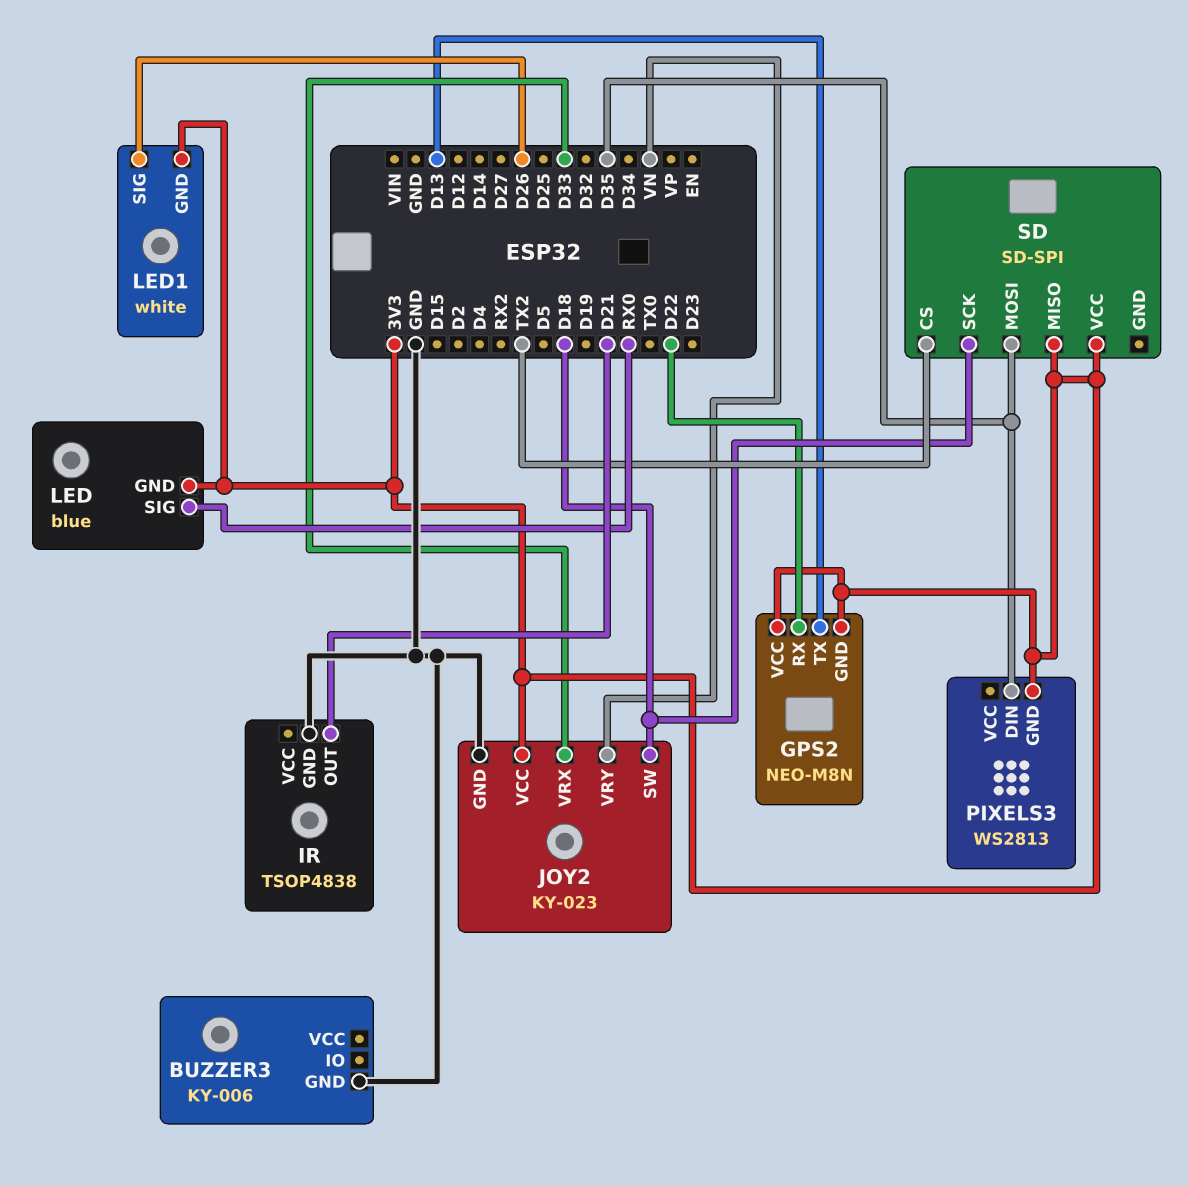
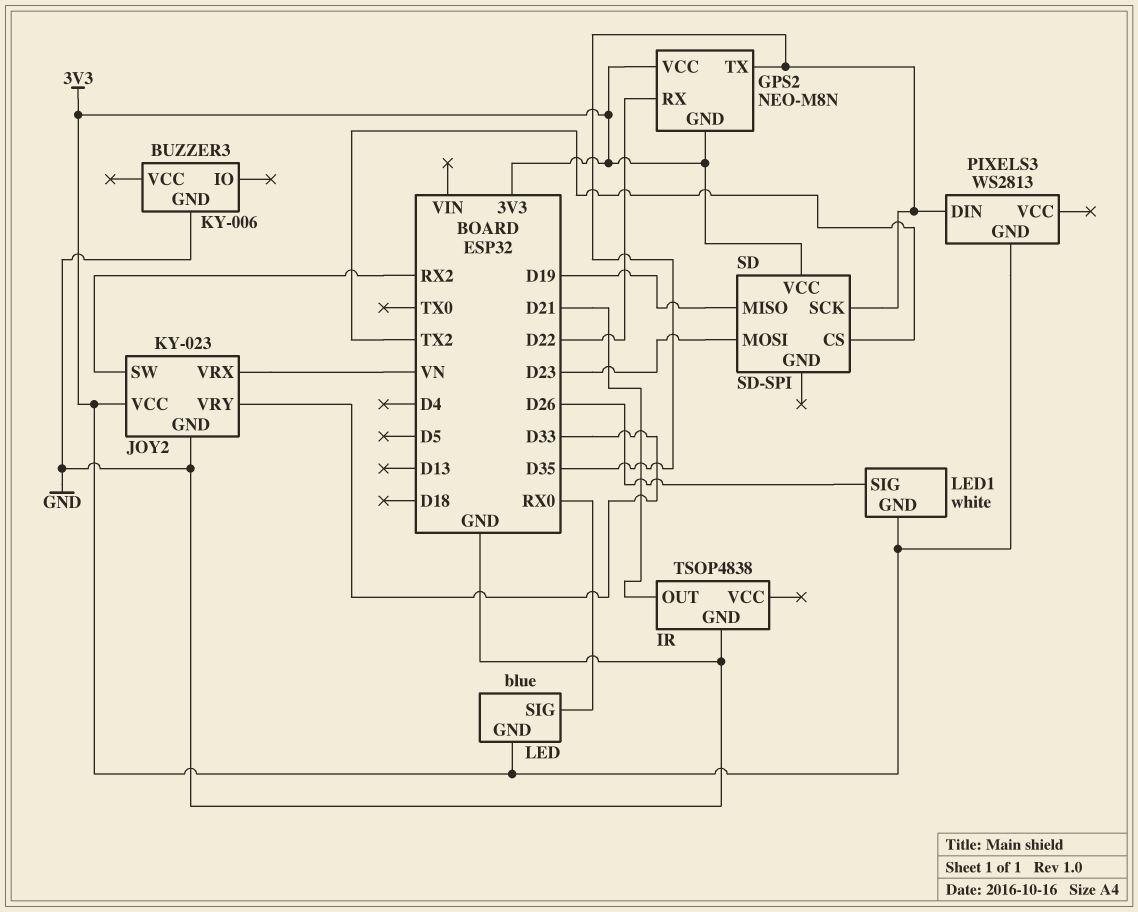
GPS2 pin TX: D13 -> D35
JOY2 pin SW: D18 -> RX2
JOY2 pin VRX: D33 -> VN
JOY2 pin VRY: VN -> D33
SD pin MISO: 3V3 -> D19
SD pin MOSI: D35 -> D23
SD pin SCK: D18 -> D35

